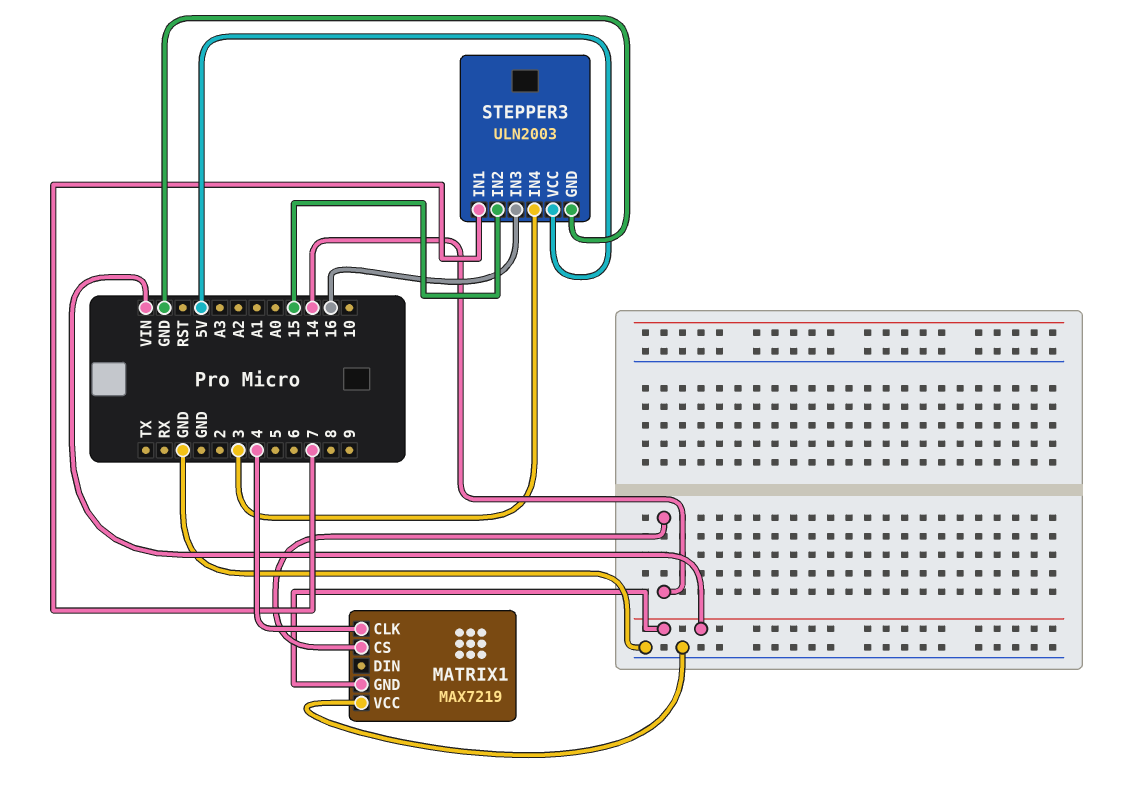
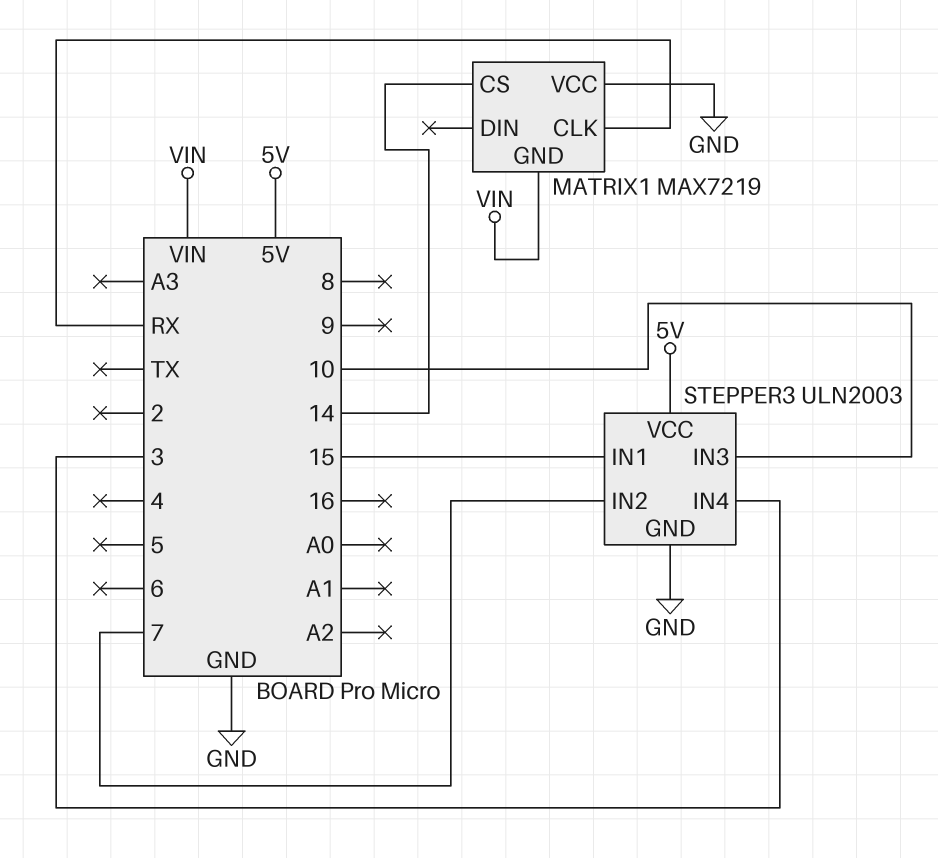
MATRIX1 pin CLK: 4 -> RX
STEPPER3 pin IN1: 7 -> 15
STEPPER3 pin IN2: 15 -> 7
STEPPER3 pin IN3: 16 -> 10

